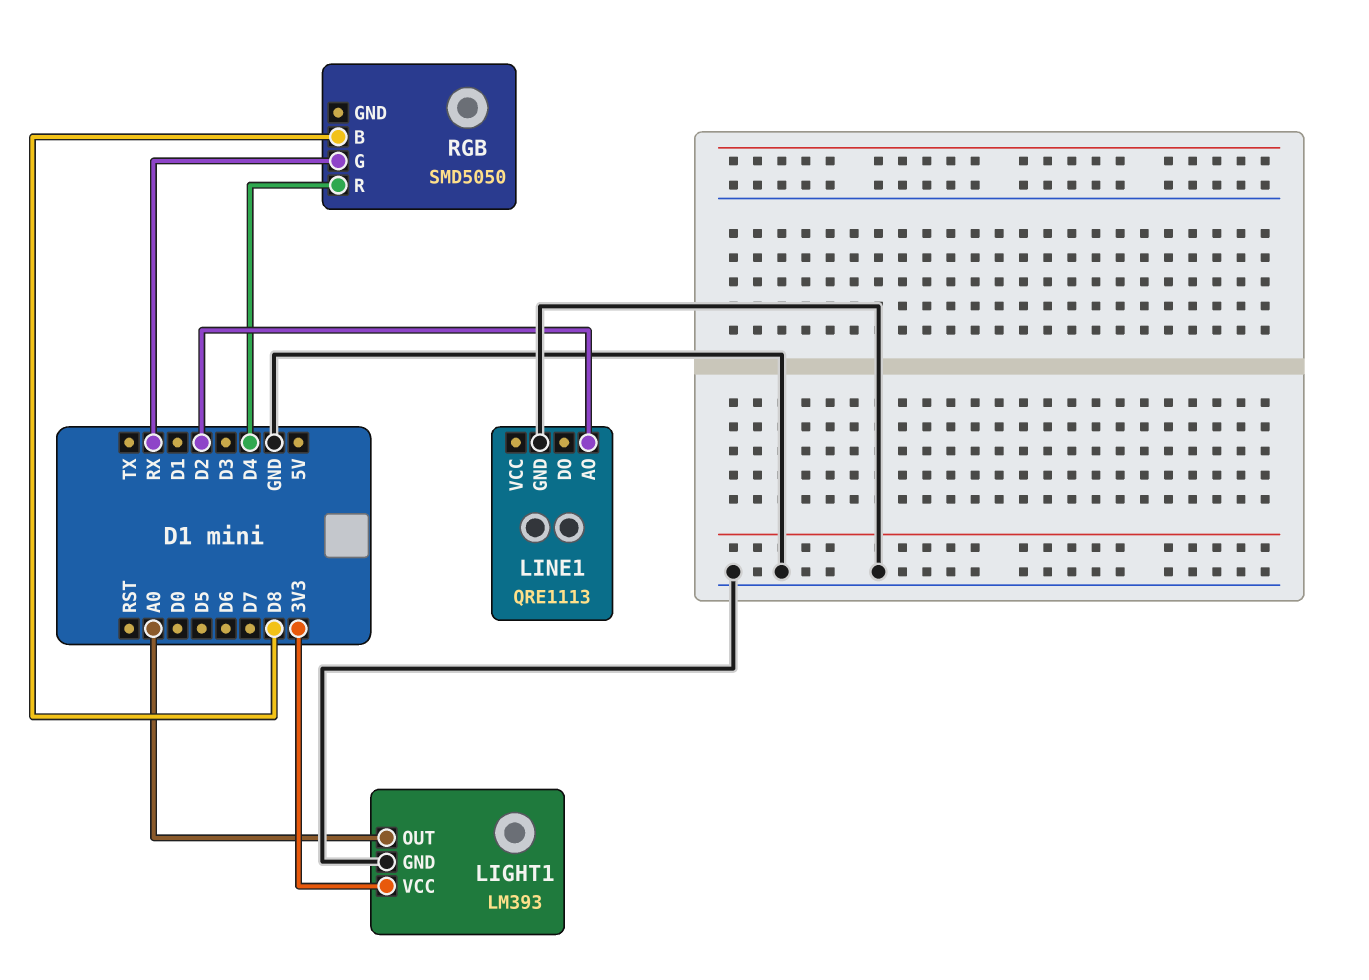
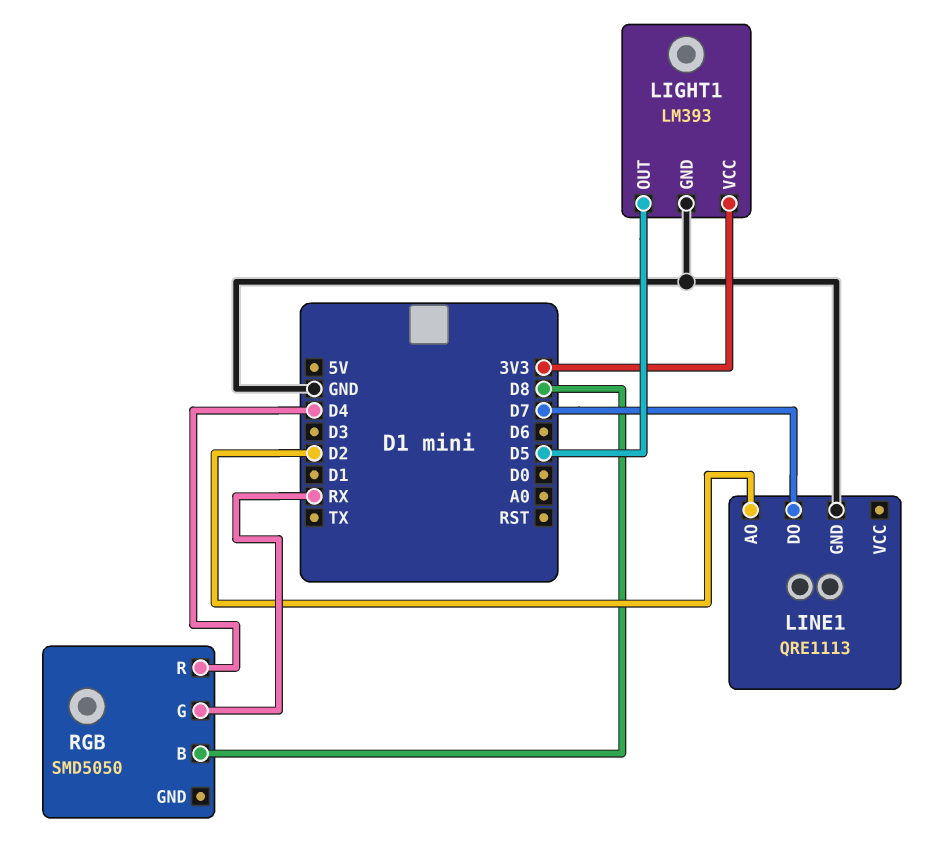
LIGHT1 pin OUT: A0 -> D5
LINE1 pin DO: none -> D7

